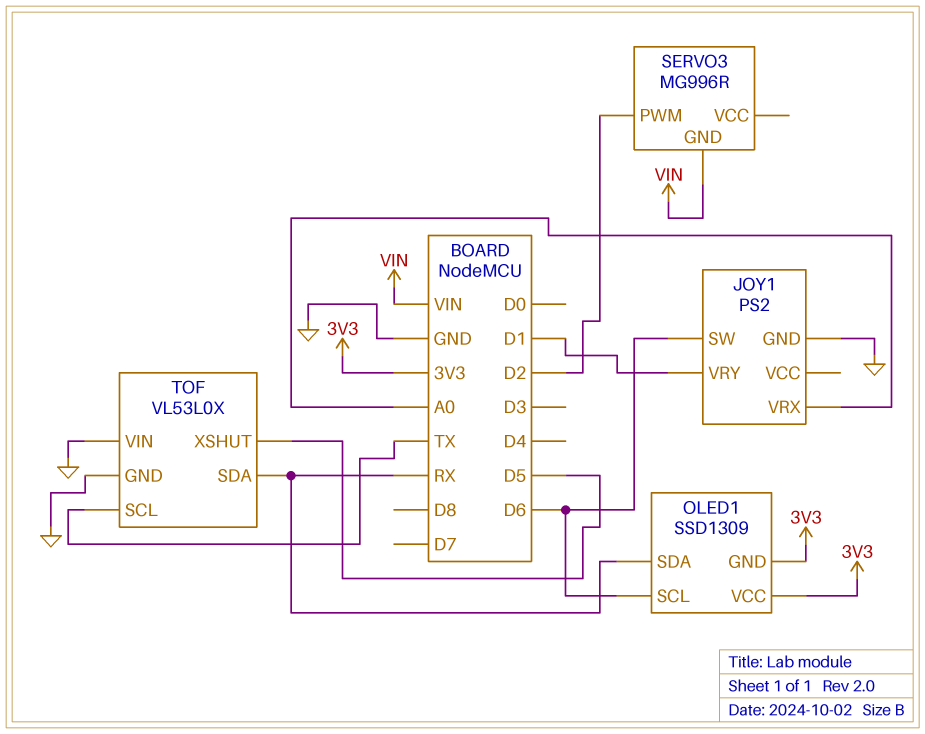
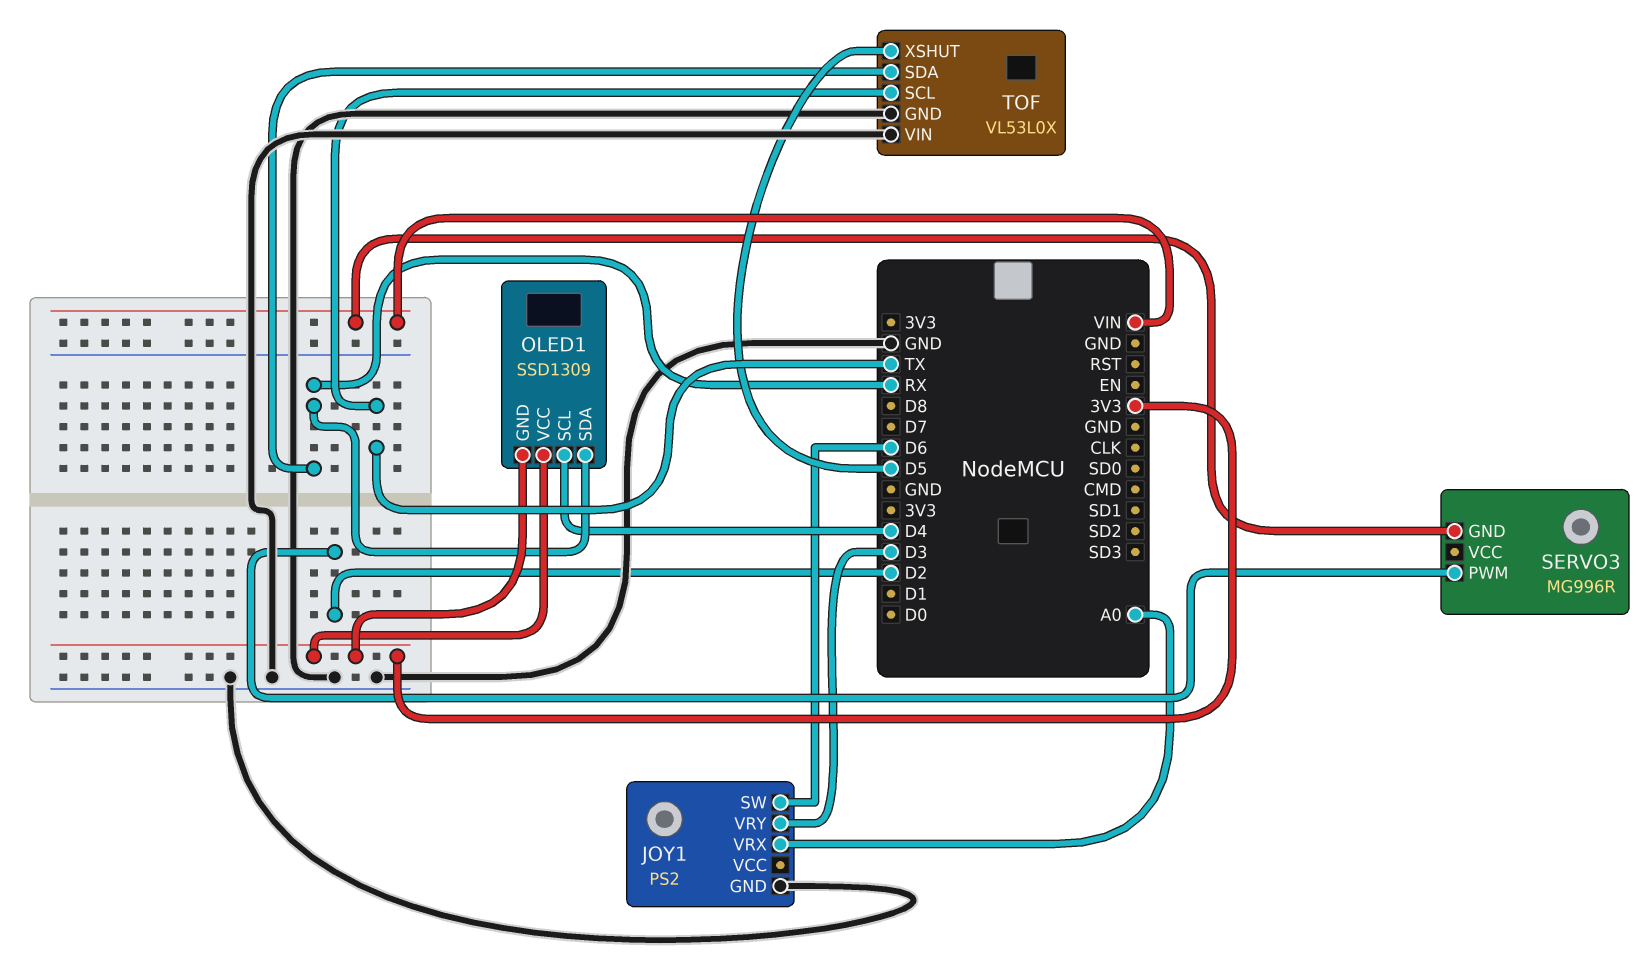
JOY1 pin VRY: D1 -> D3
OLED1 pin SCL: D6 -> D4

